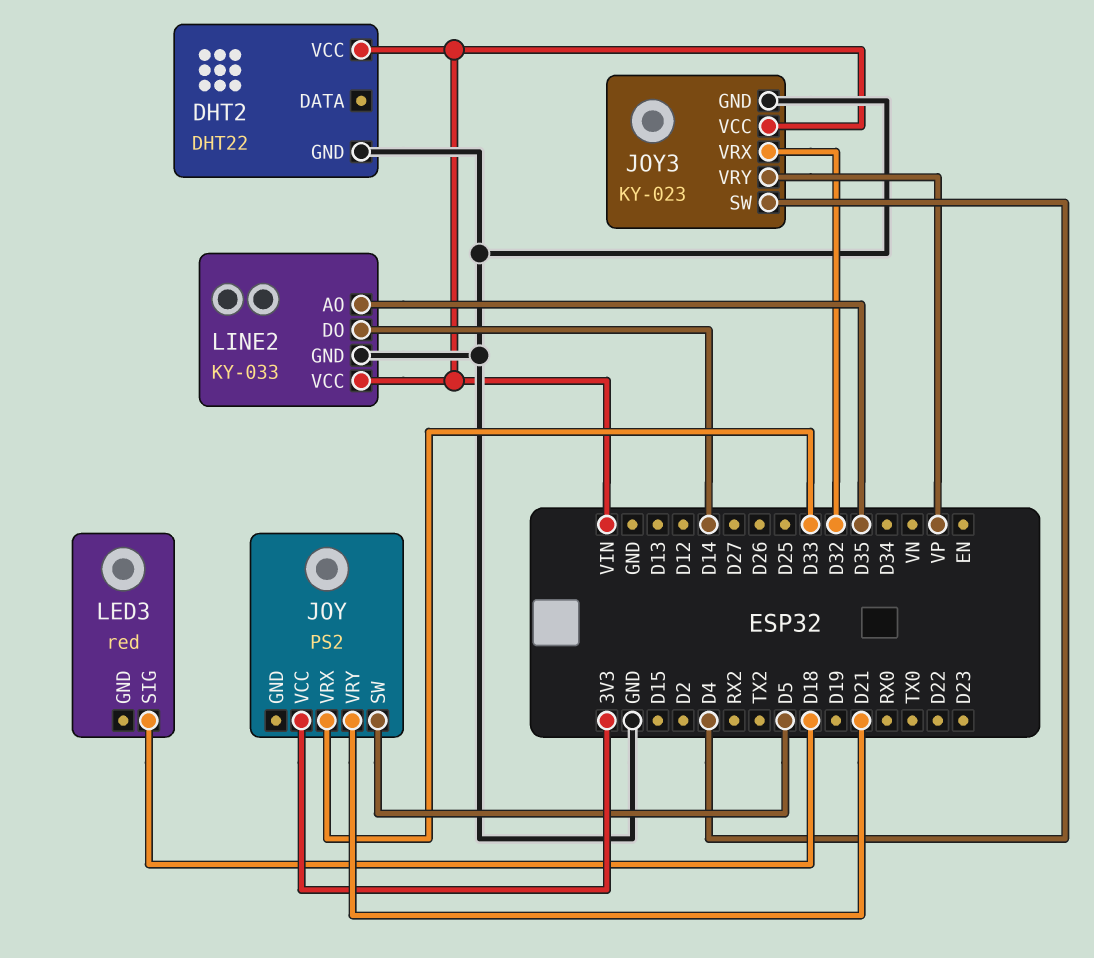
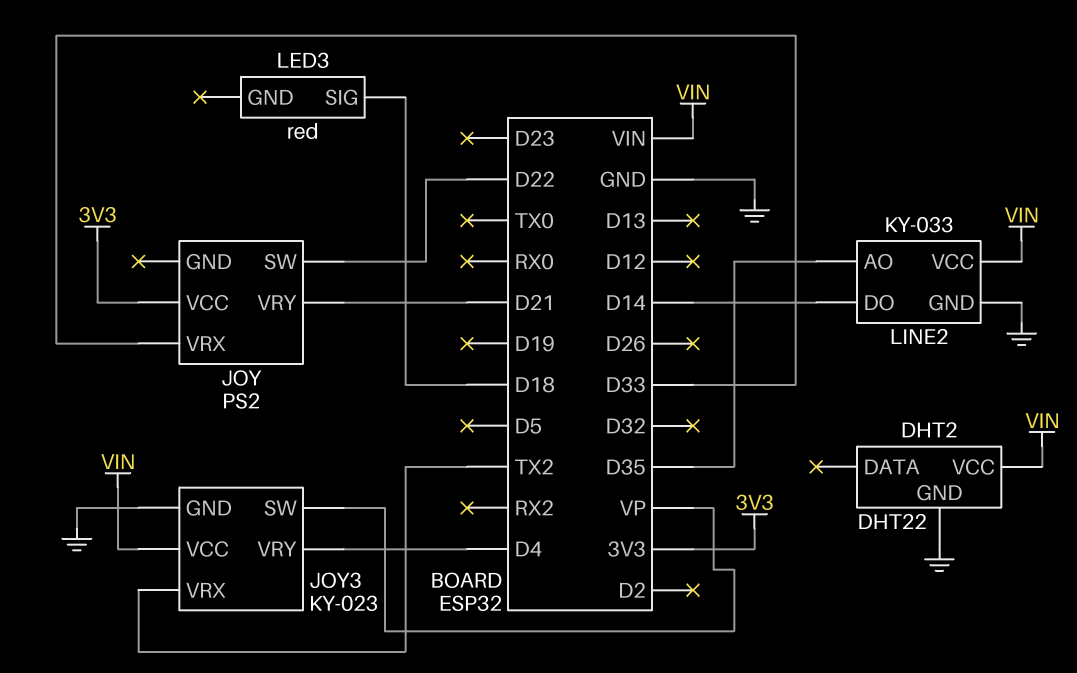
JOY pin SW: D5 -> D22
JOY3 pin SW: D4 -> VP
JOY3 pin VRX: D32 -> TX2
JOY3 pin VRY: VP -> D4

